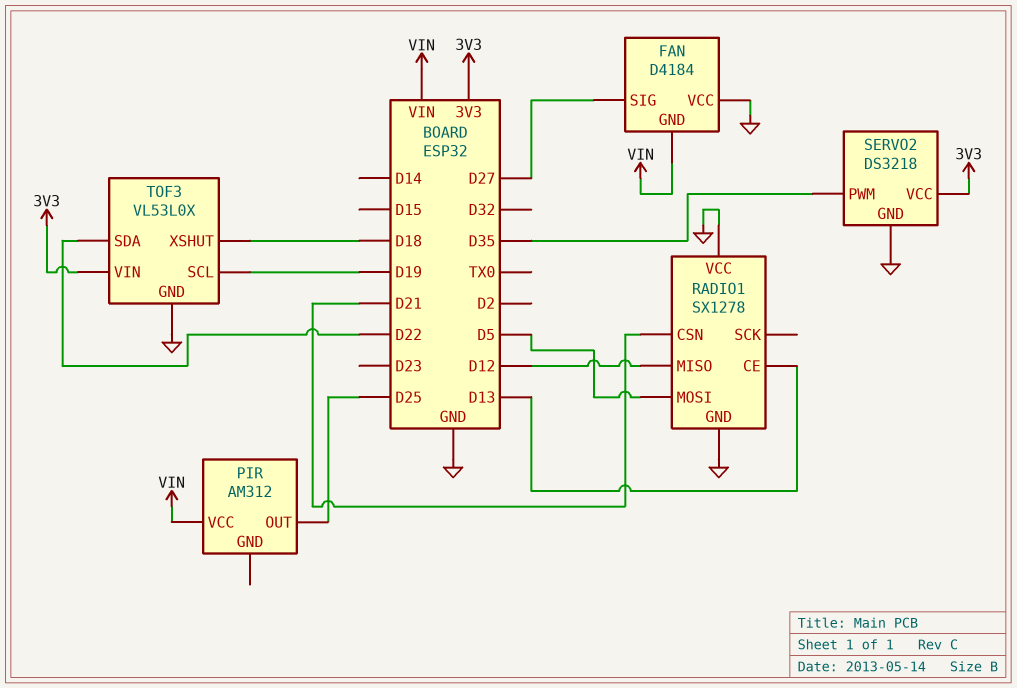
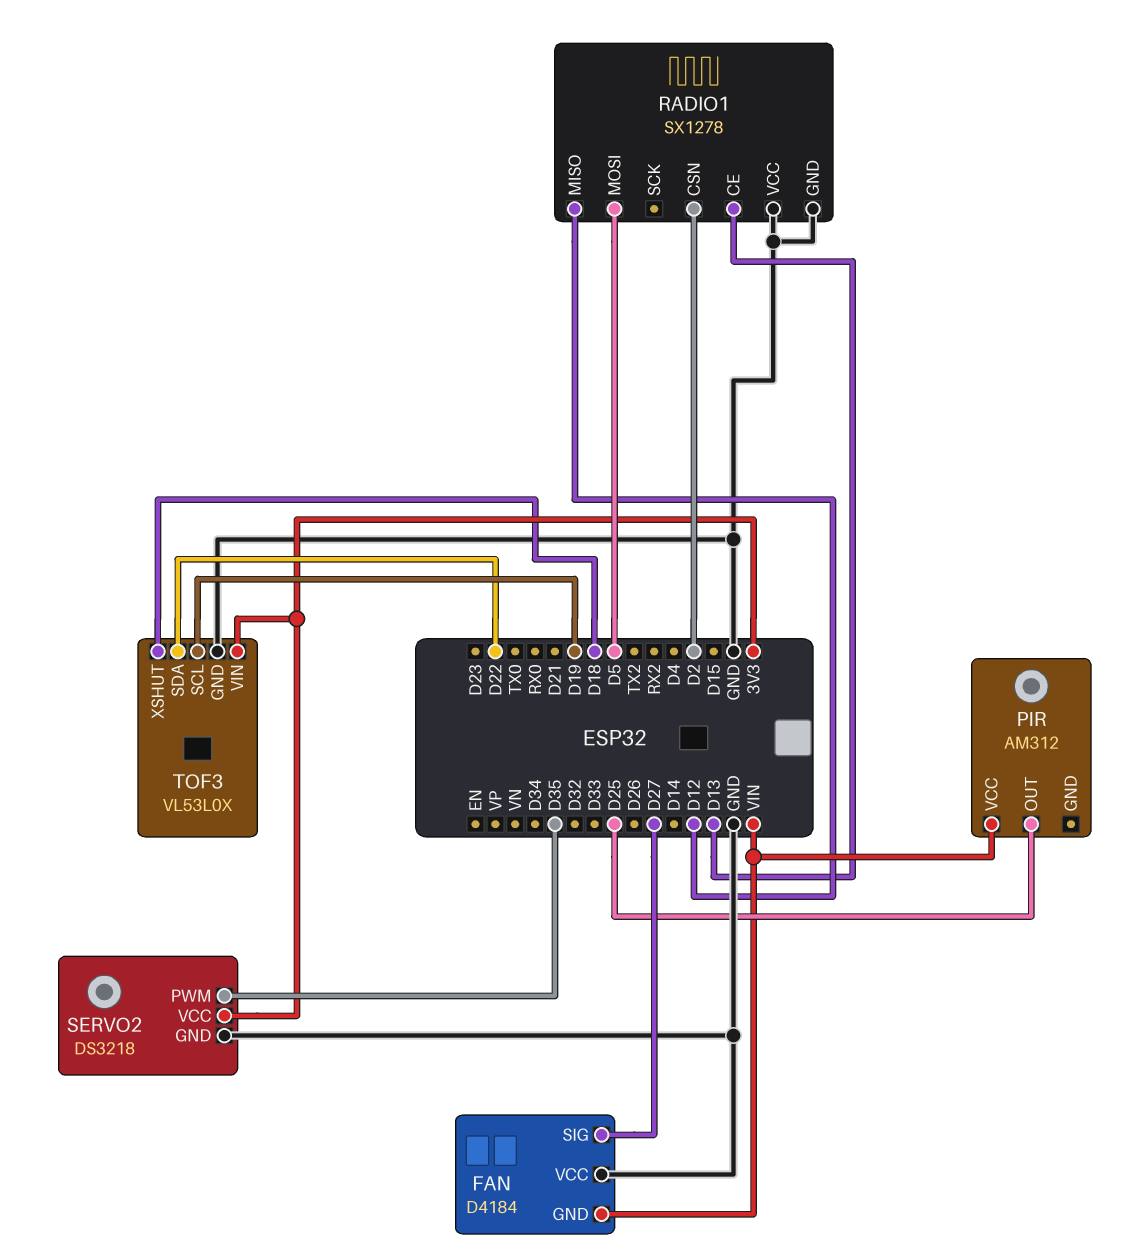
RADIO1 pin CSN: D21 -> D2

